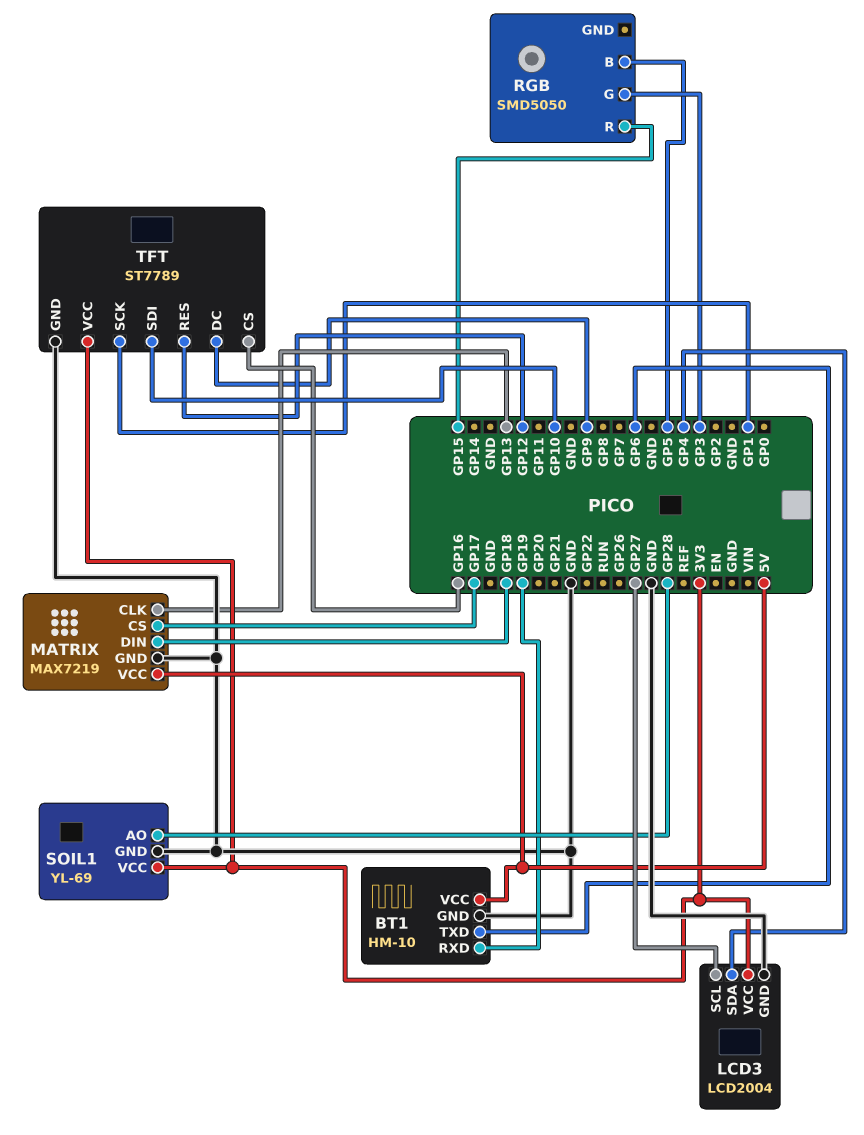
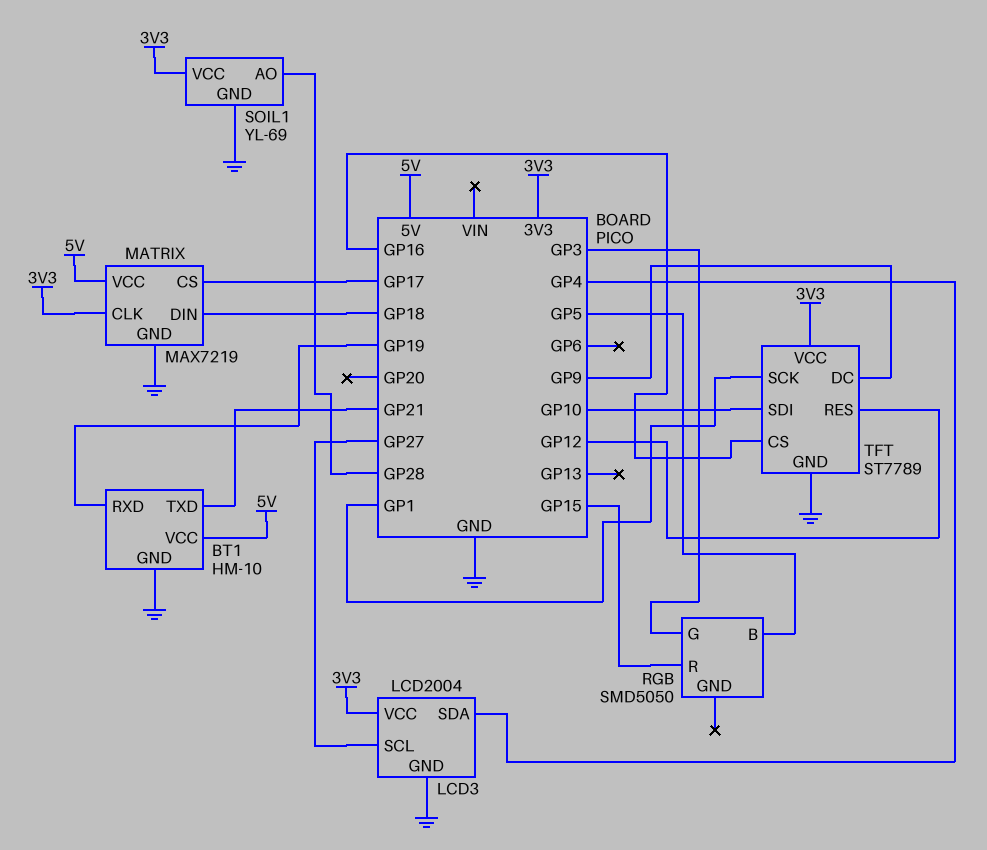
BT1 pin TXD: GP6 -> GP21
MATRIX pin CLK: GP13 -> 3V3

